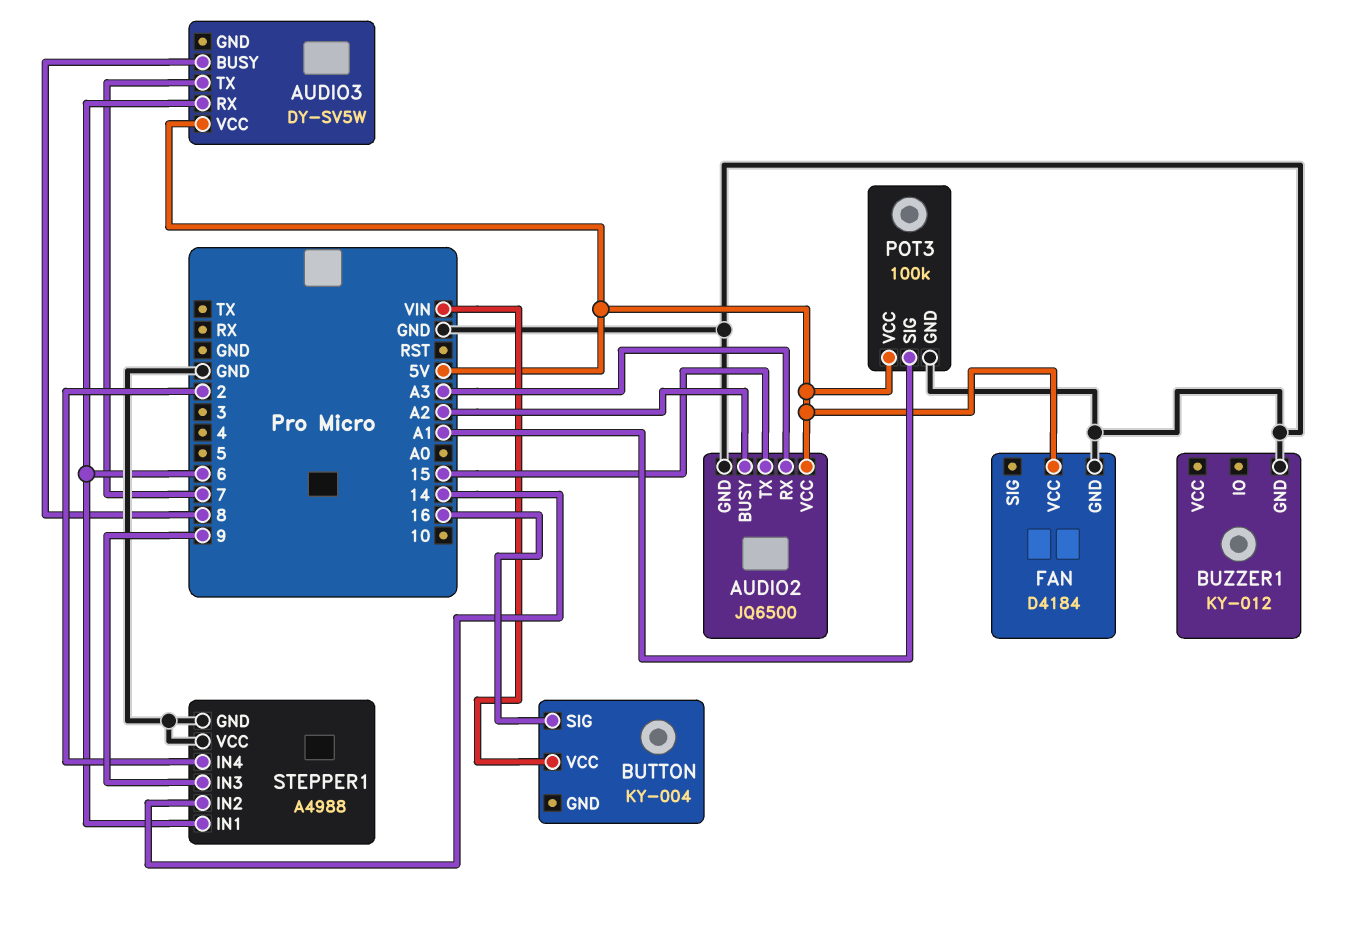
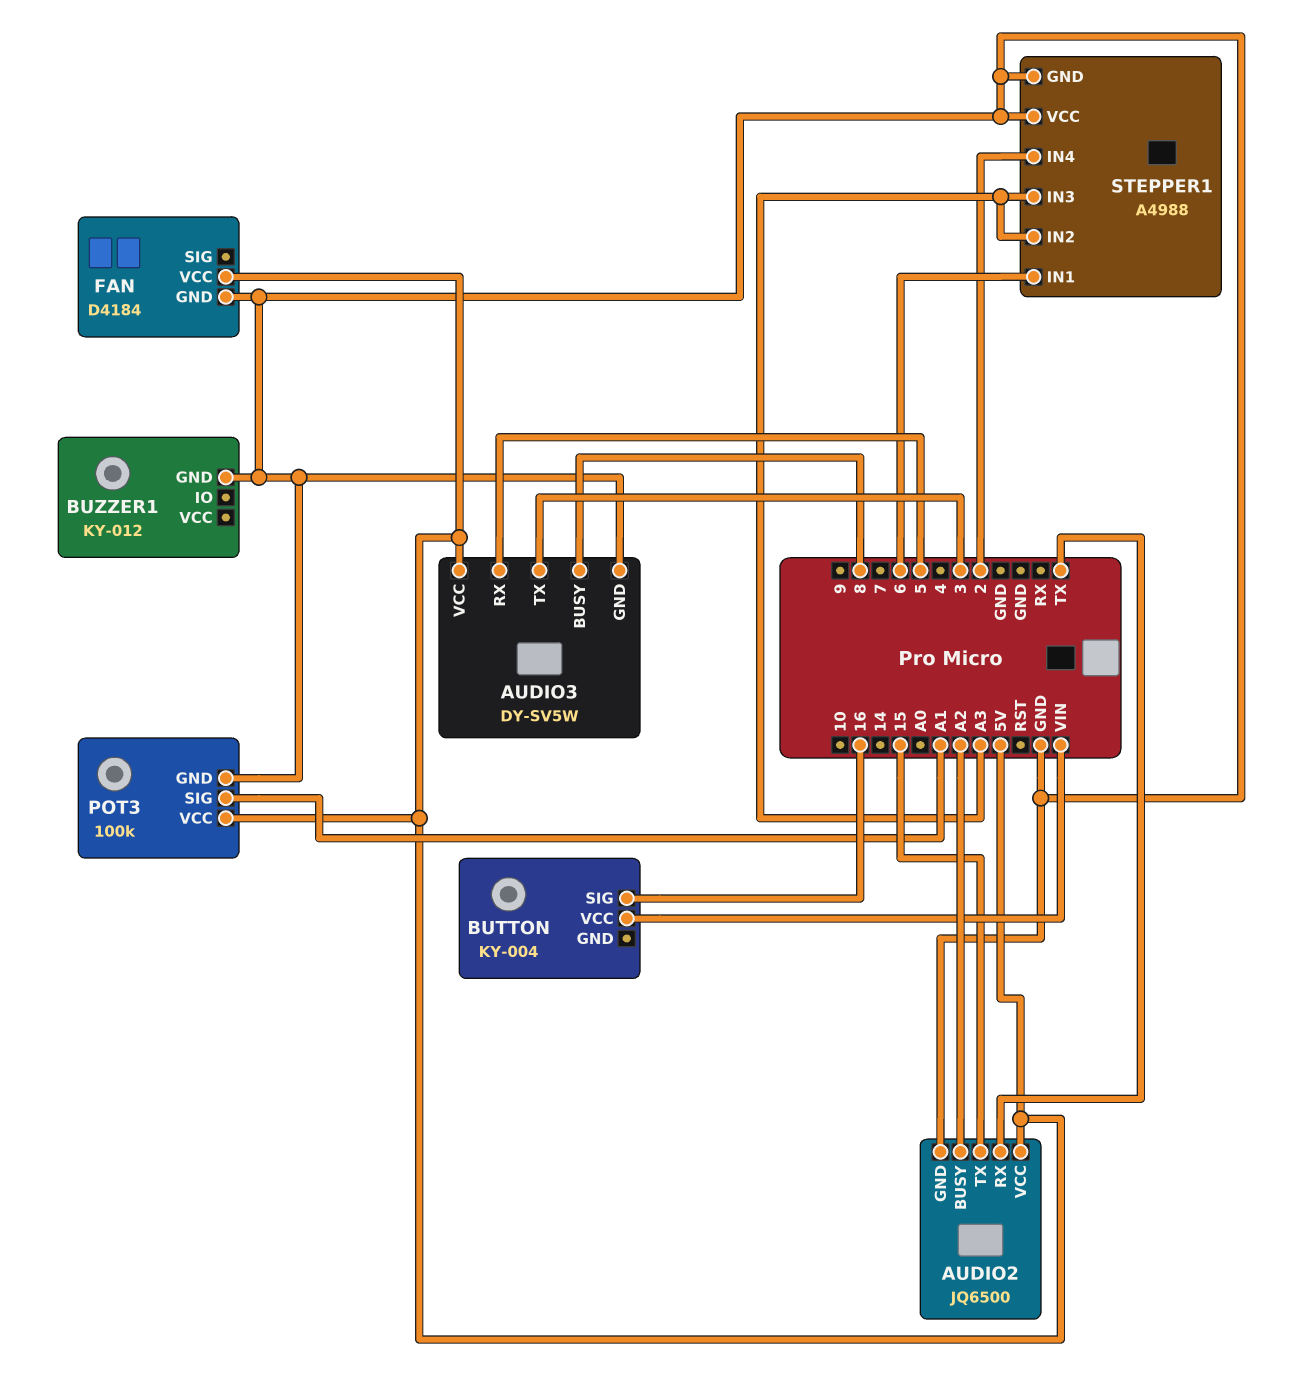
AUDIO2 pin RX: A3 -> TX
AUDIO3 pin GND: none -> GND
AUDIO3 pin RX: 6 -> 5
AUDIO3 pin TX: 7 -> 3
STEPPER1 pin IN2: 14 -> A3
STEPPER1 pin IN3: 9 -> A3

